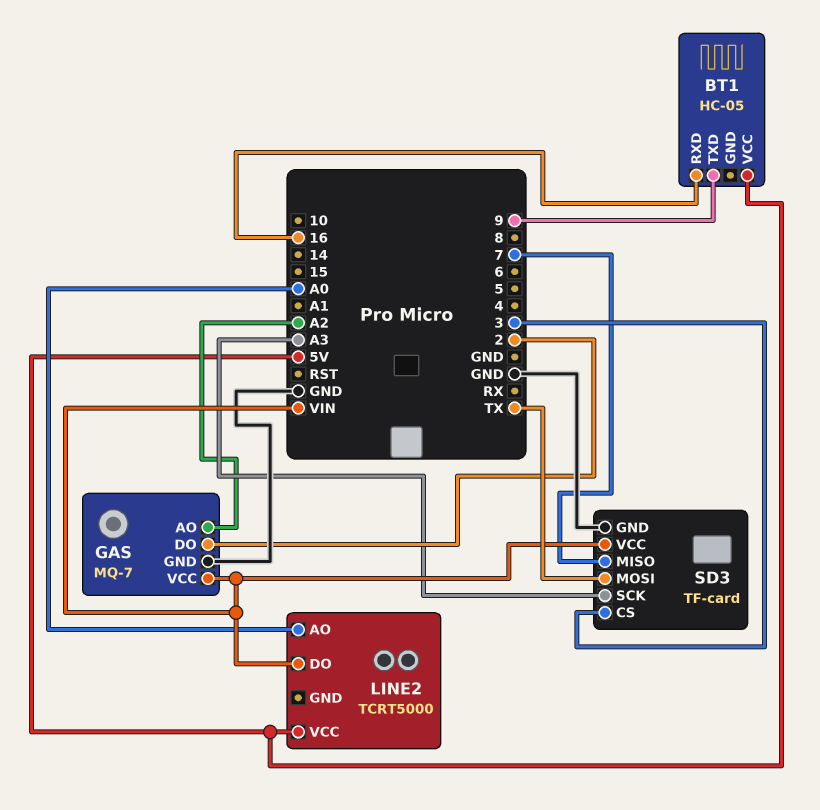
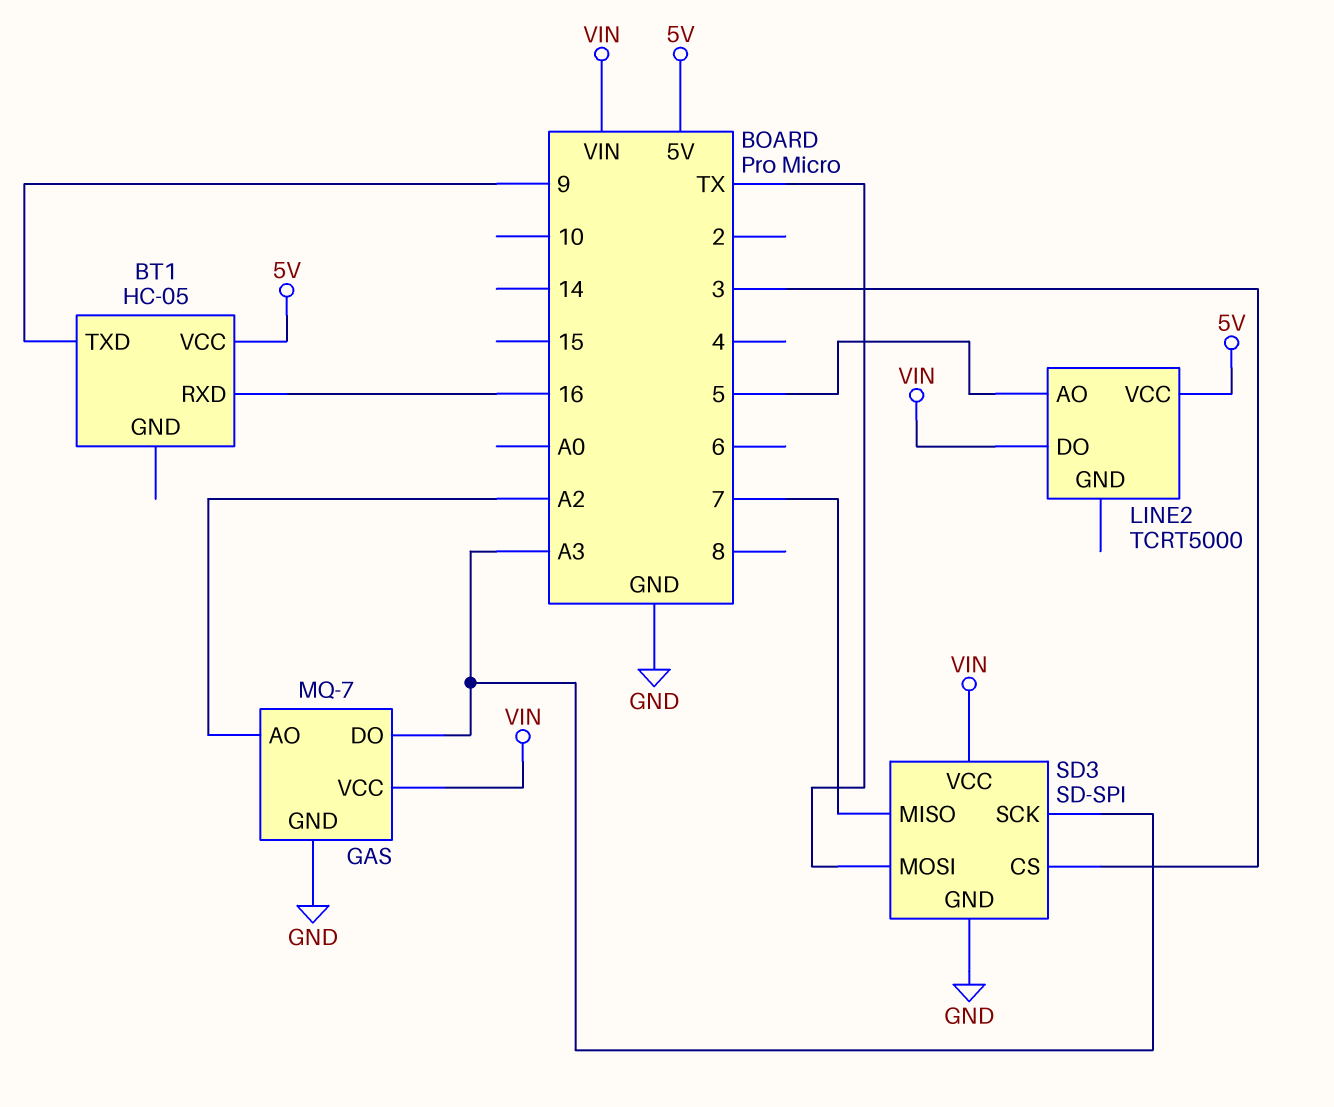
GAS pin DO: 2 -> A3
LINE2 pin AO: A0 -> 5
SD3: TF-card -> SD-SPI

